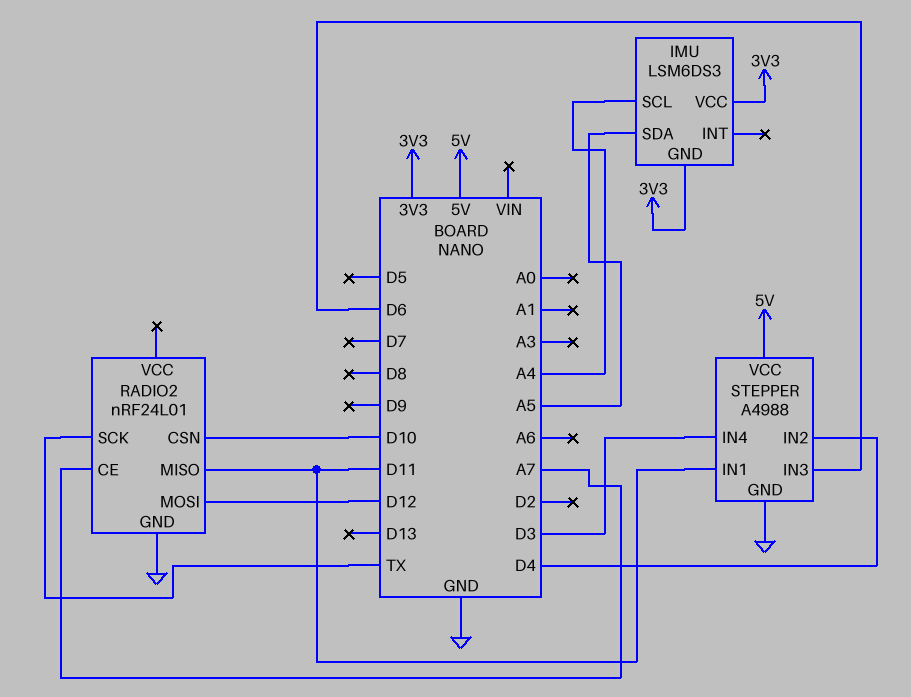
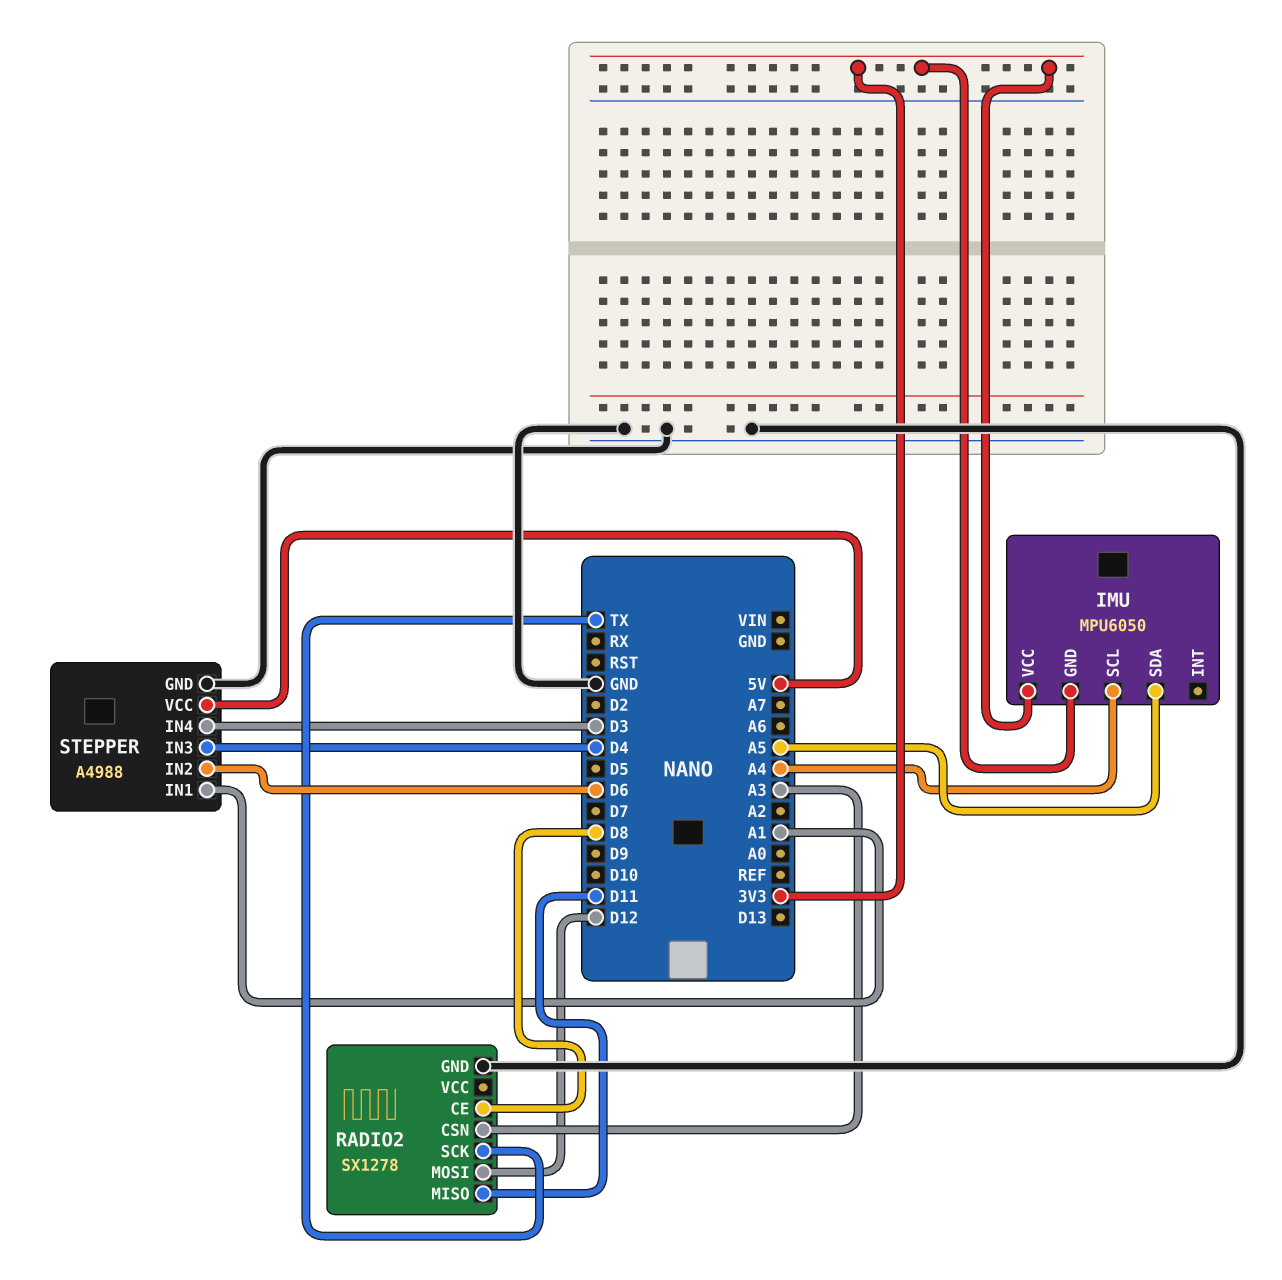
IMU: LSM6DS3 -> MPU6050
RADIO2: nRF24L01 -> SX1278
RADIO2 pin CE: A7 -> D8
RADIO2 pin CSN: D10 -> A3
STEPPER pin IN1: D11 -> A1
STEPPER pin IN2: D4 -> D6
STEPPER pin IN3: D6 -> D4

